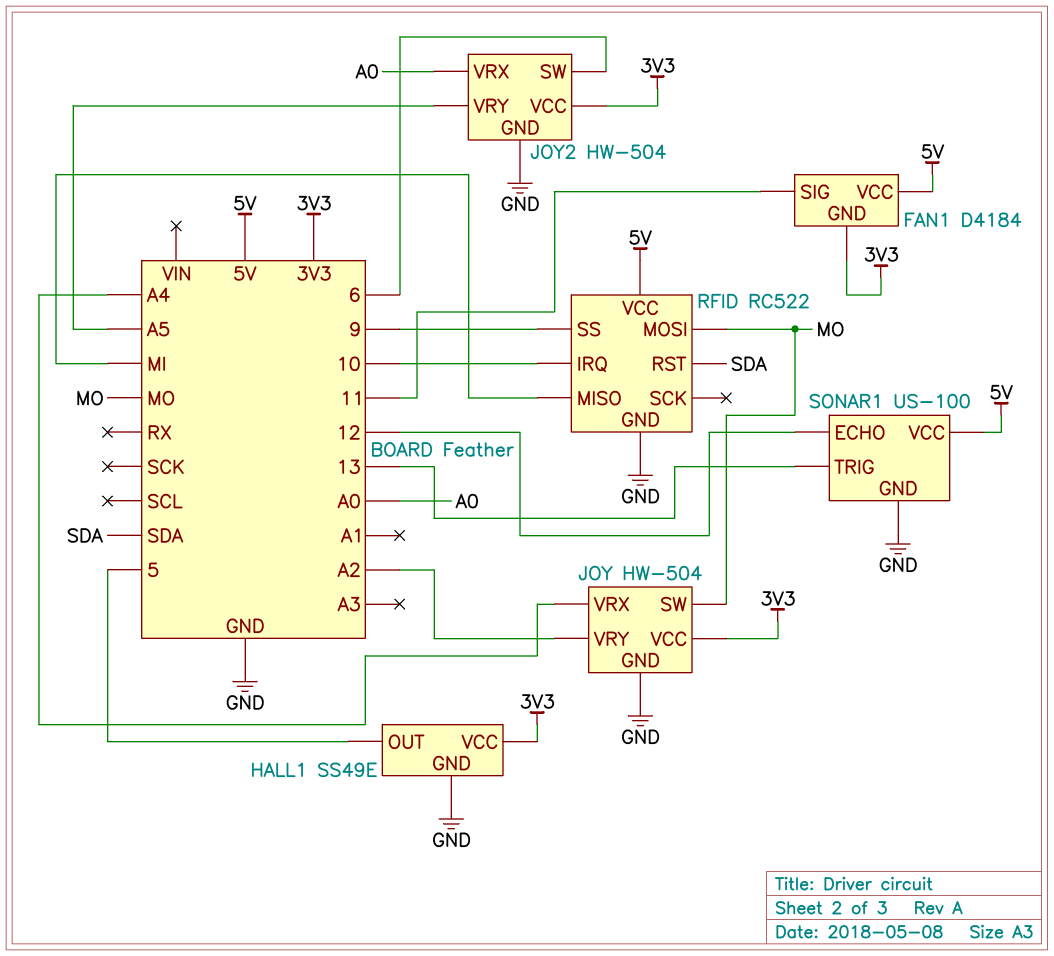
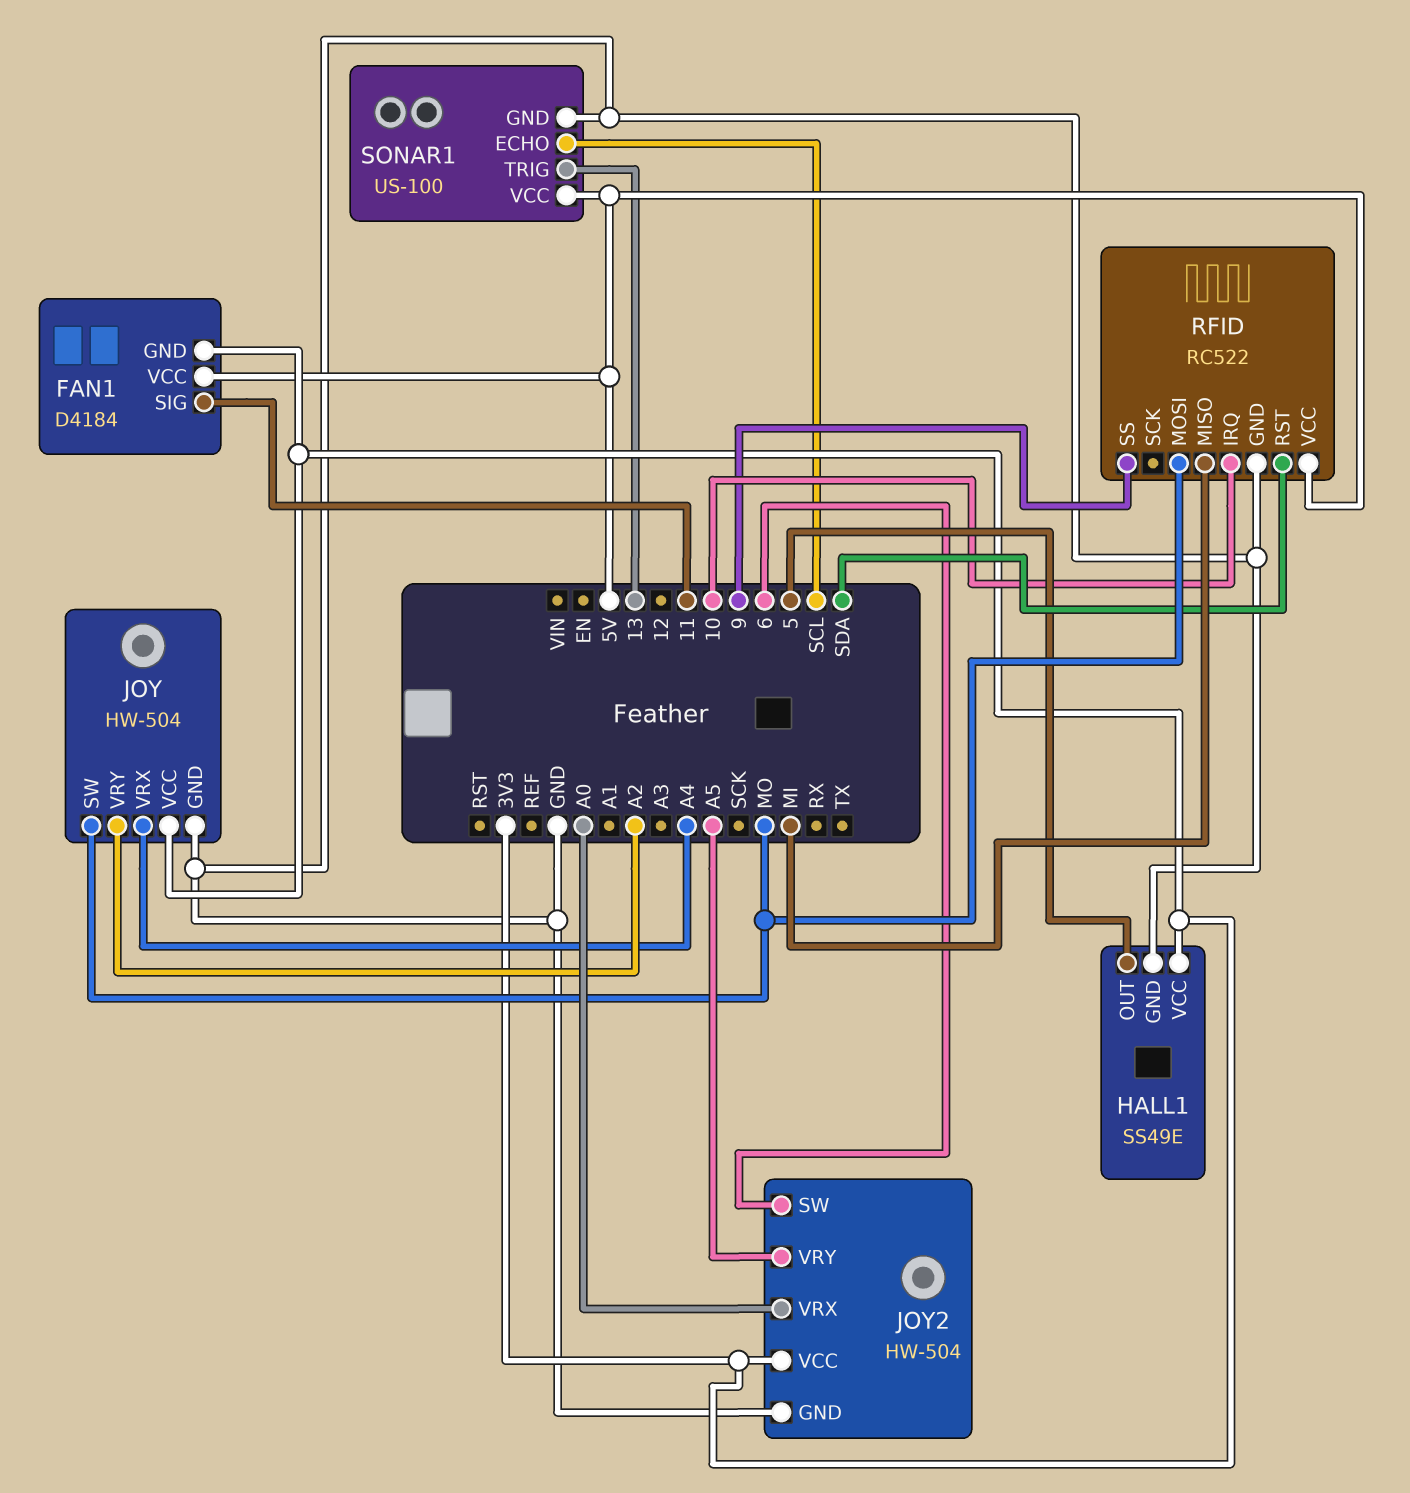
SONAR1 pin ECHO: 12 -> SCL

